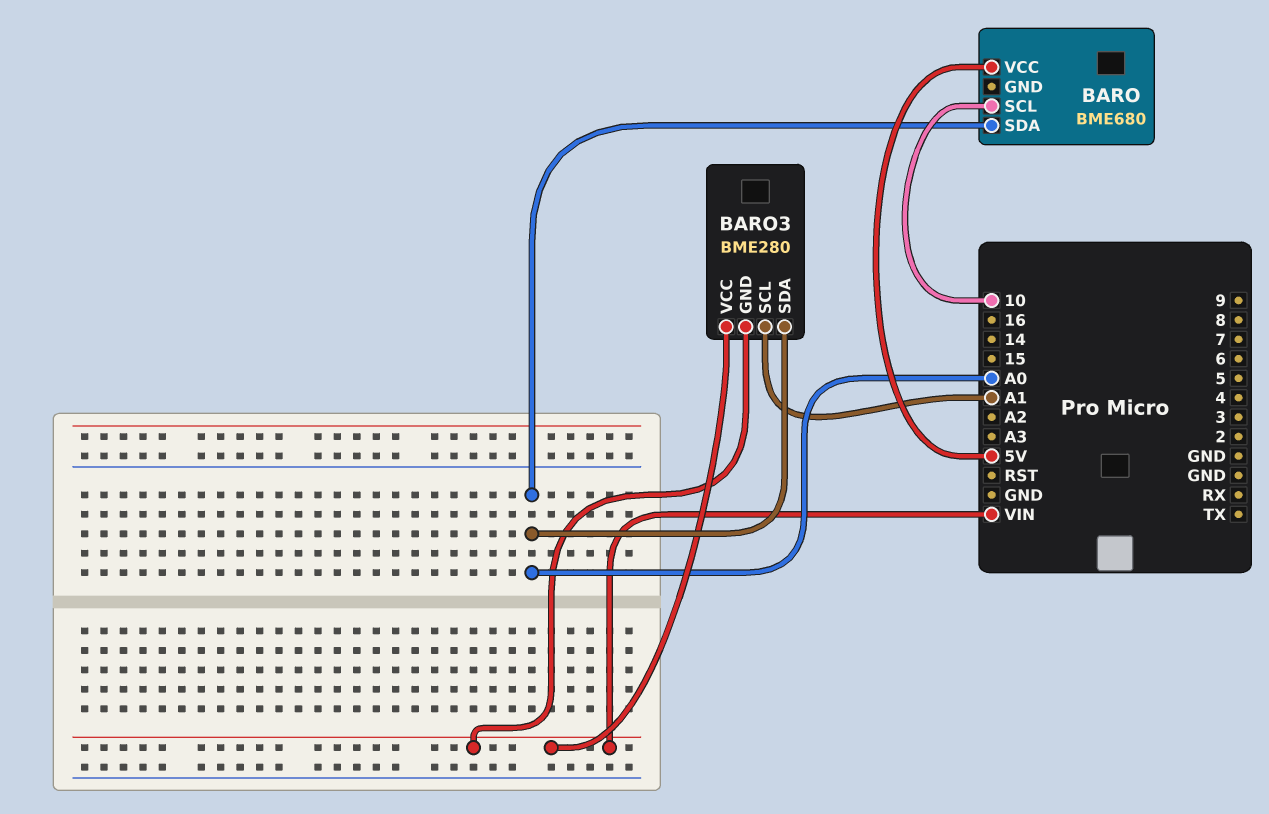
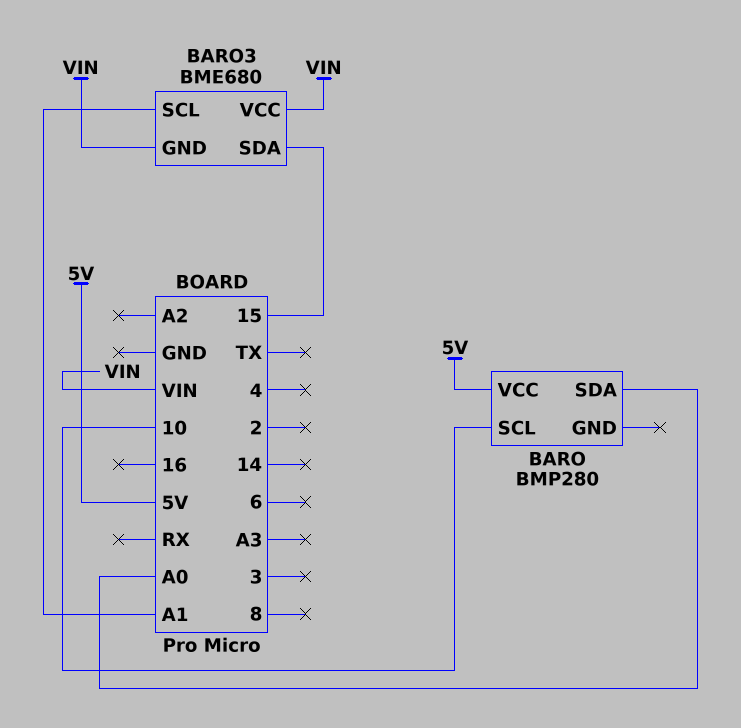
BARO: BME680 -> BMP280
BARO3: BME280 -> BME680
BARO3 pin SDA: A0 -> 15

